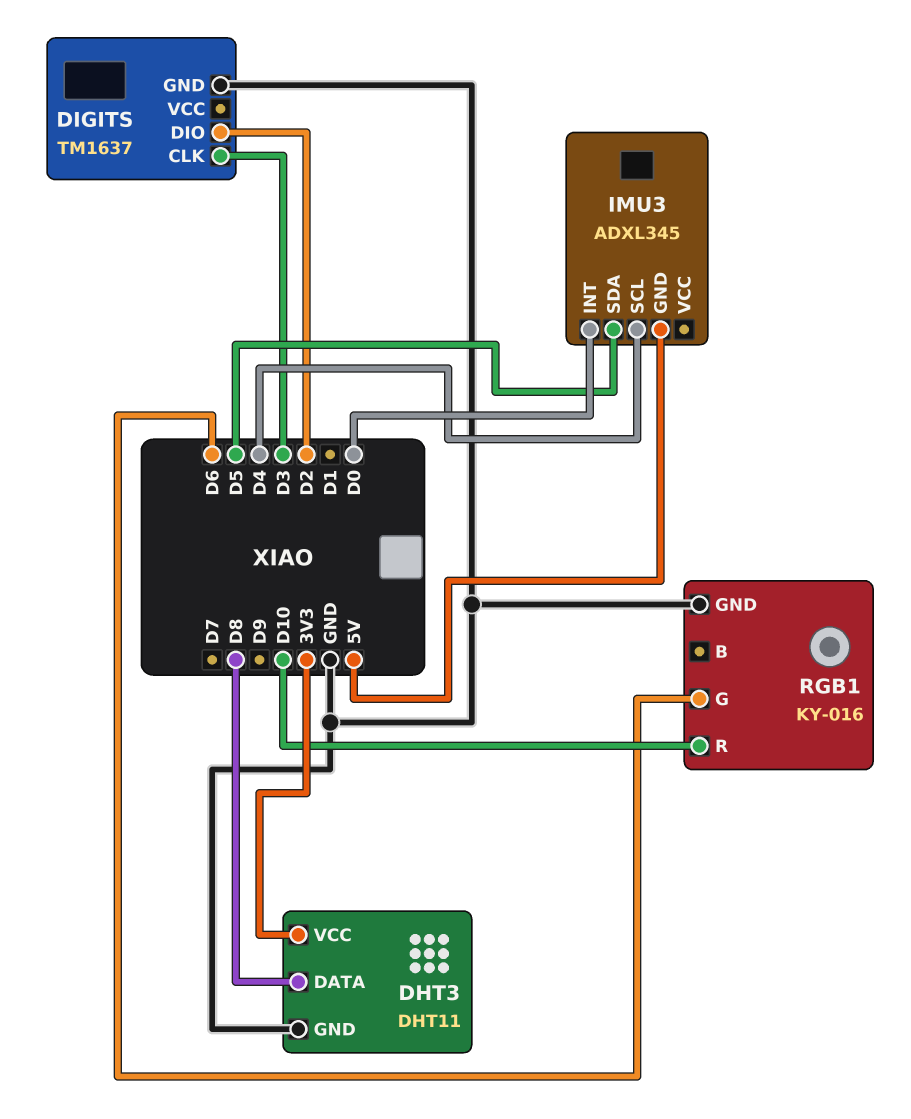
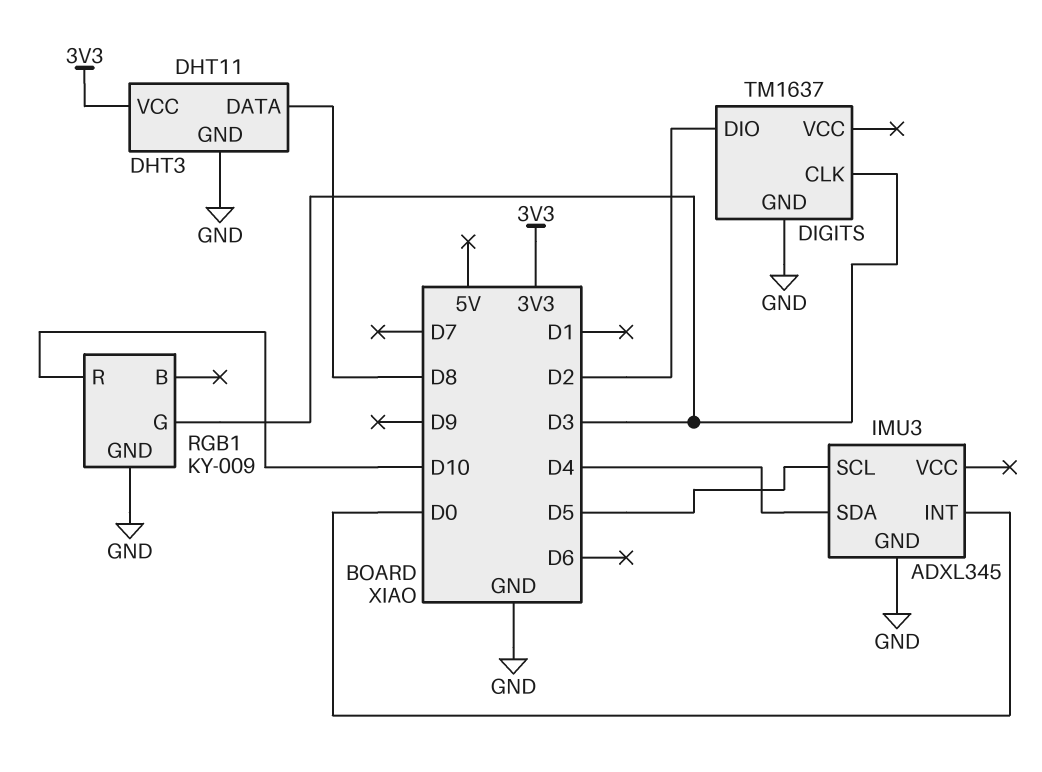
IMU3 pin GND: 5V -> GND
IMU3 pin SCL: D4 -> D5
IMU3 pin SDA: D5 -> D4
RGB1: KY-016 -> KY-009
RGB1 pin G: D6 -> D3

